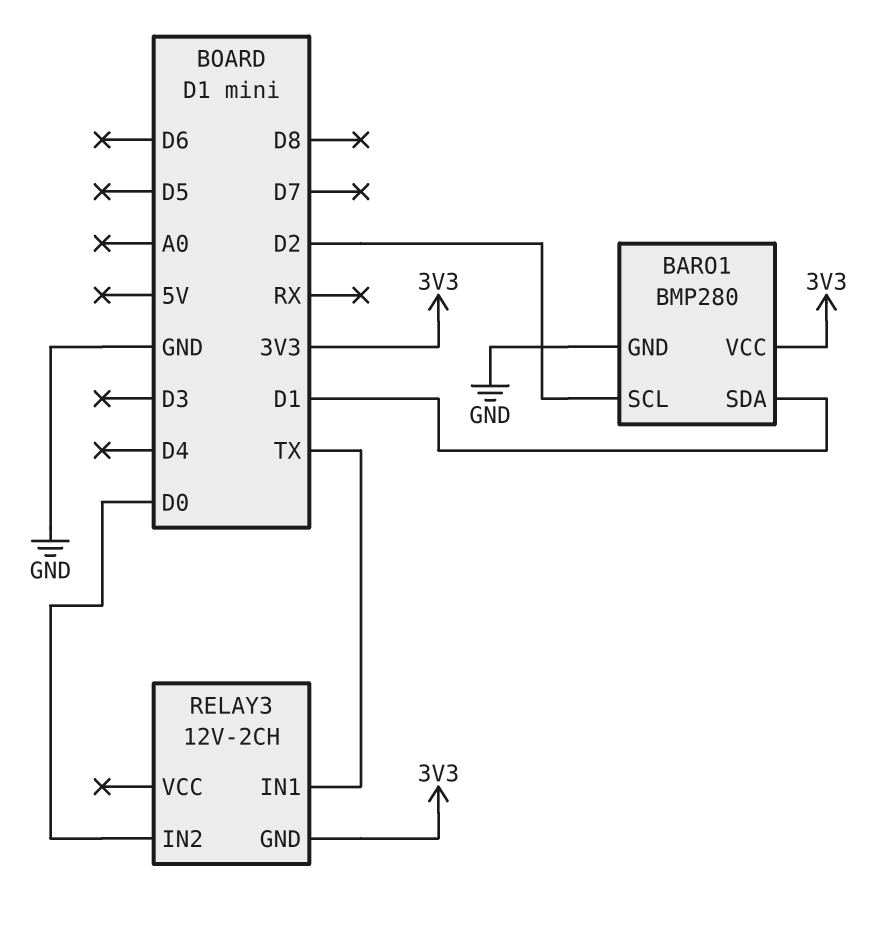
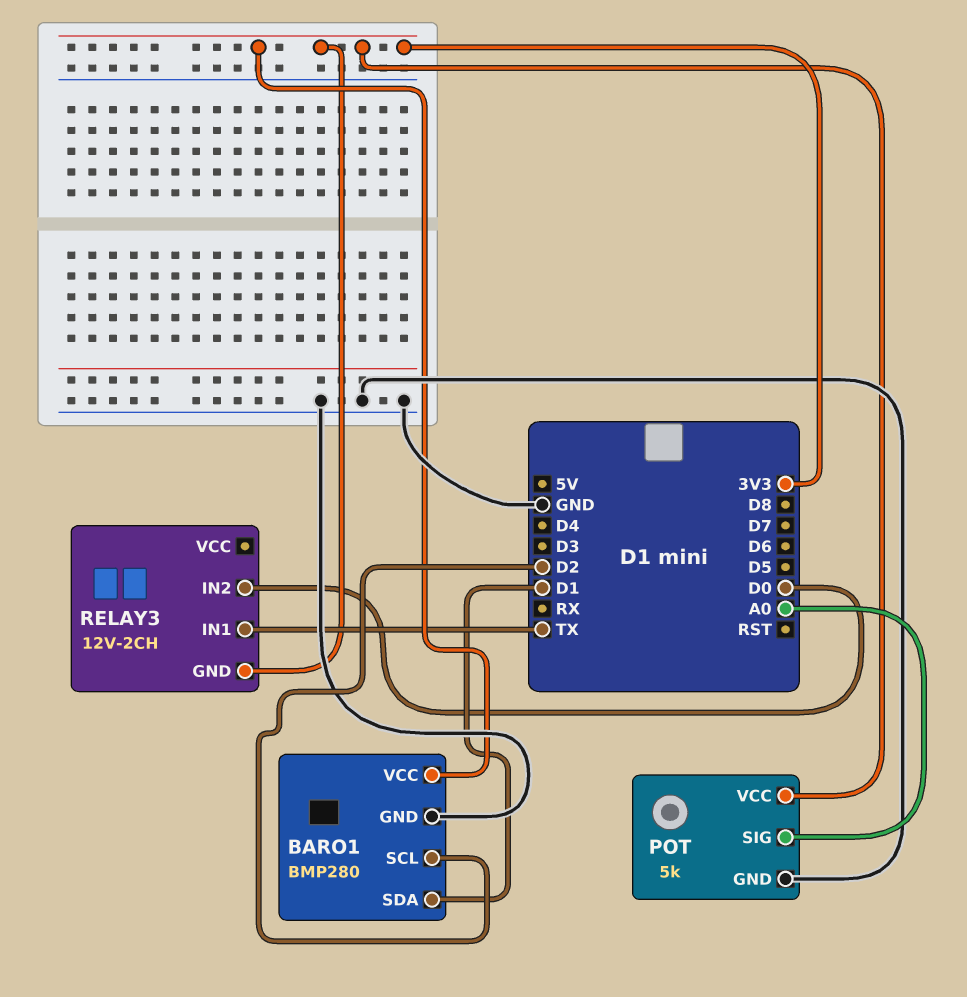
POT: none -> 5k
POT pin GND: none -> GND
POT pin SIG: none -> A0
POT pin VCC: none -> 3V3

